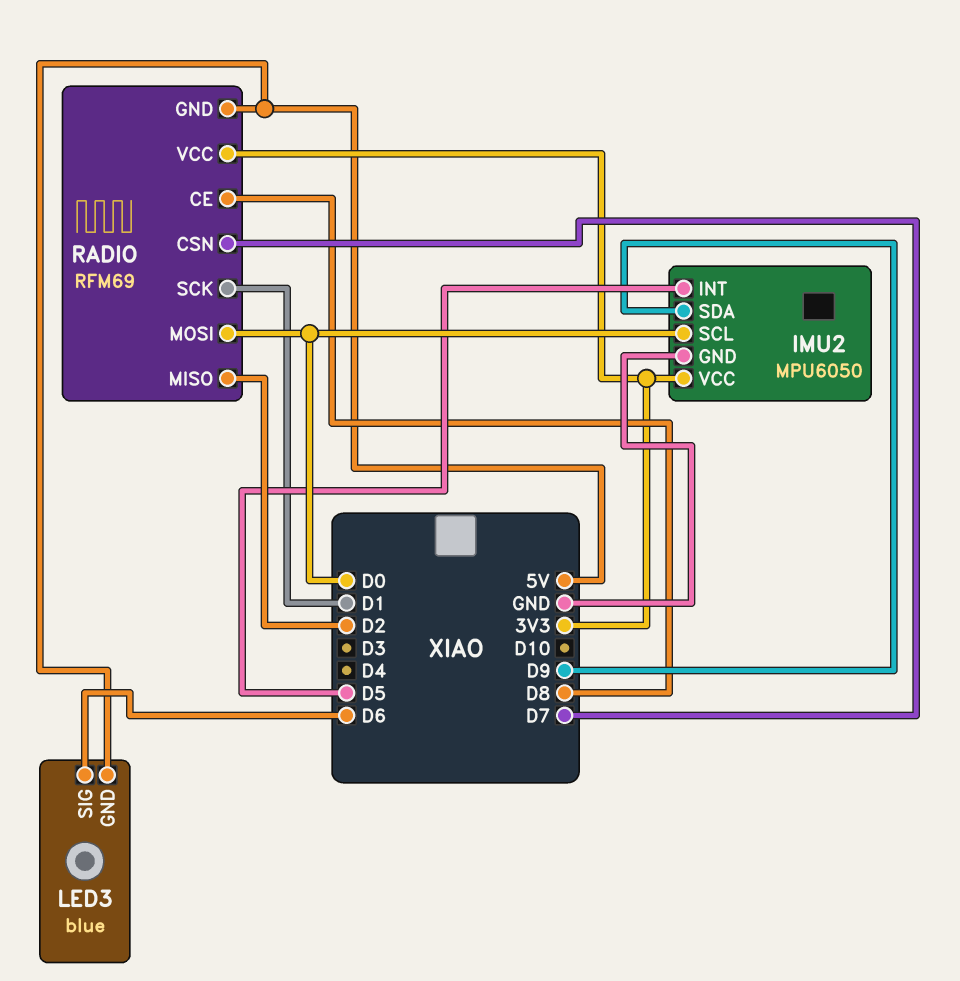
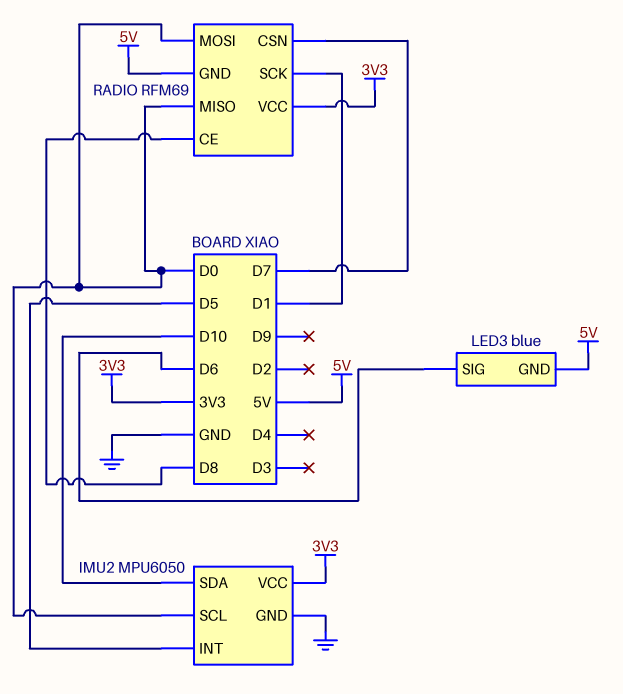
IMU2 pin SDA: D9 -> D10
RADIO pin MISO: D2 -> D0

